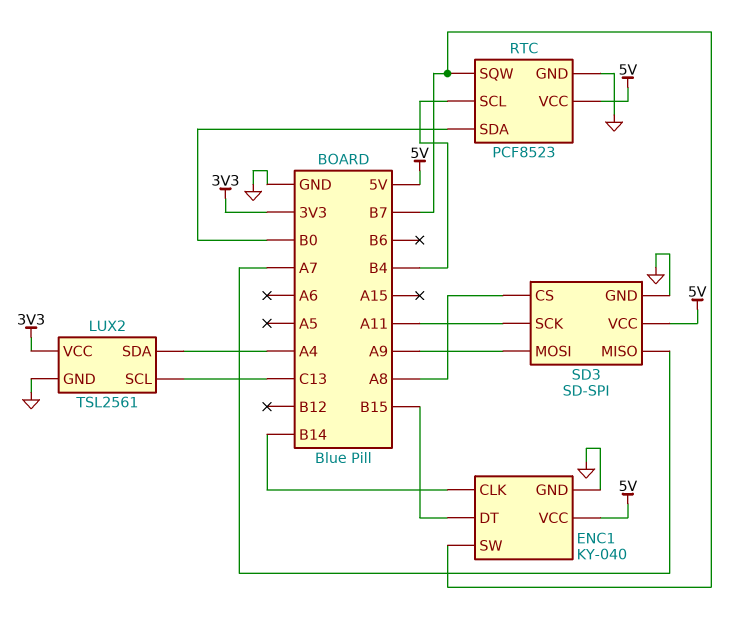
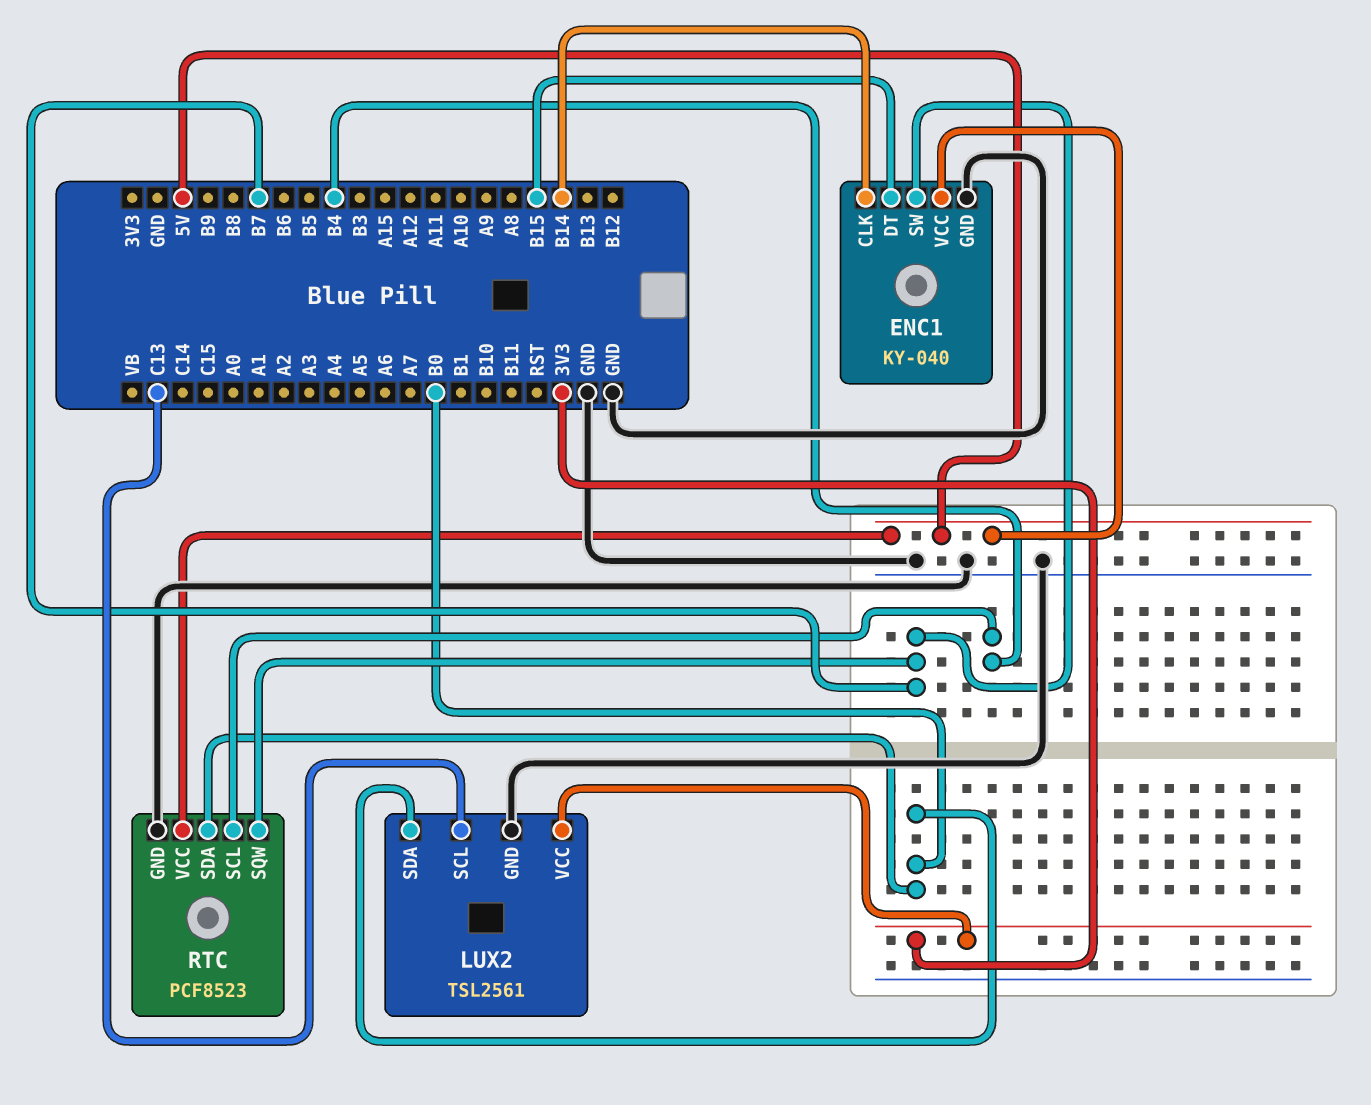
LUX2 pin SDA: A4 -> B0
SD3: SD-SPI -> none
SD3 pin CS: A8 -> none
SD3 pin GND: GND -> none
SD3 pin MISO: A7 -> none
SD3 pin MOSI: A9 -> none
SD3 pin SCK: A11 -> none
SD3 pin VCC: 5V -> none

